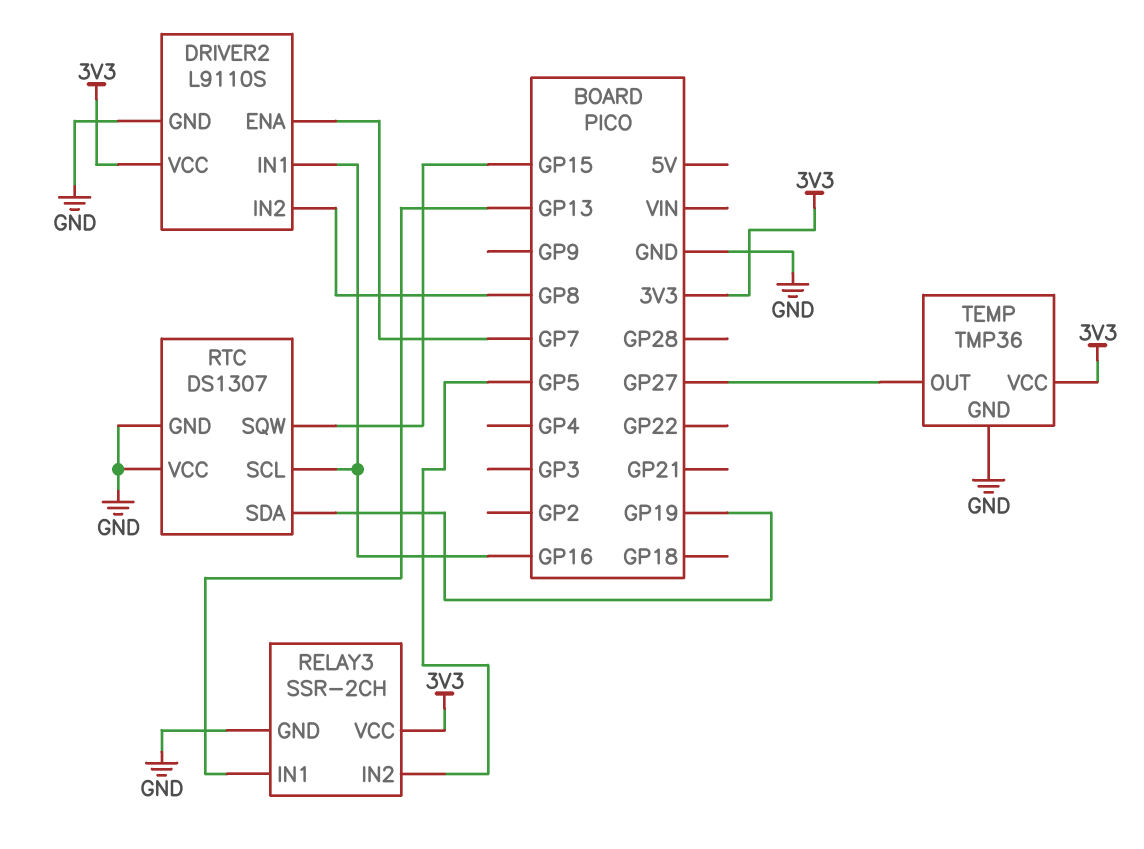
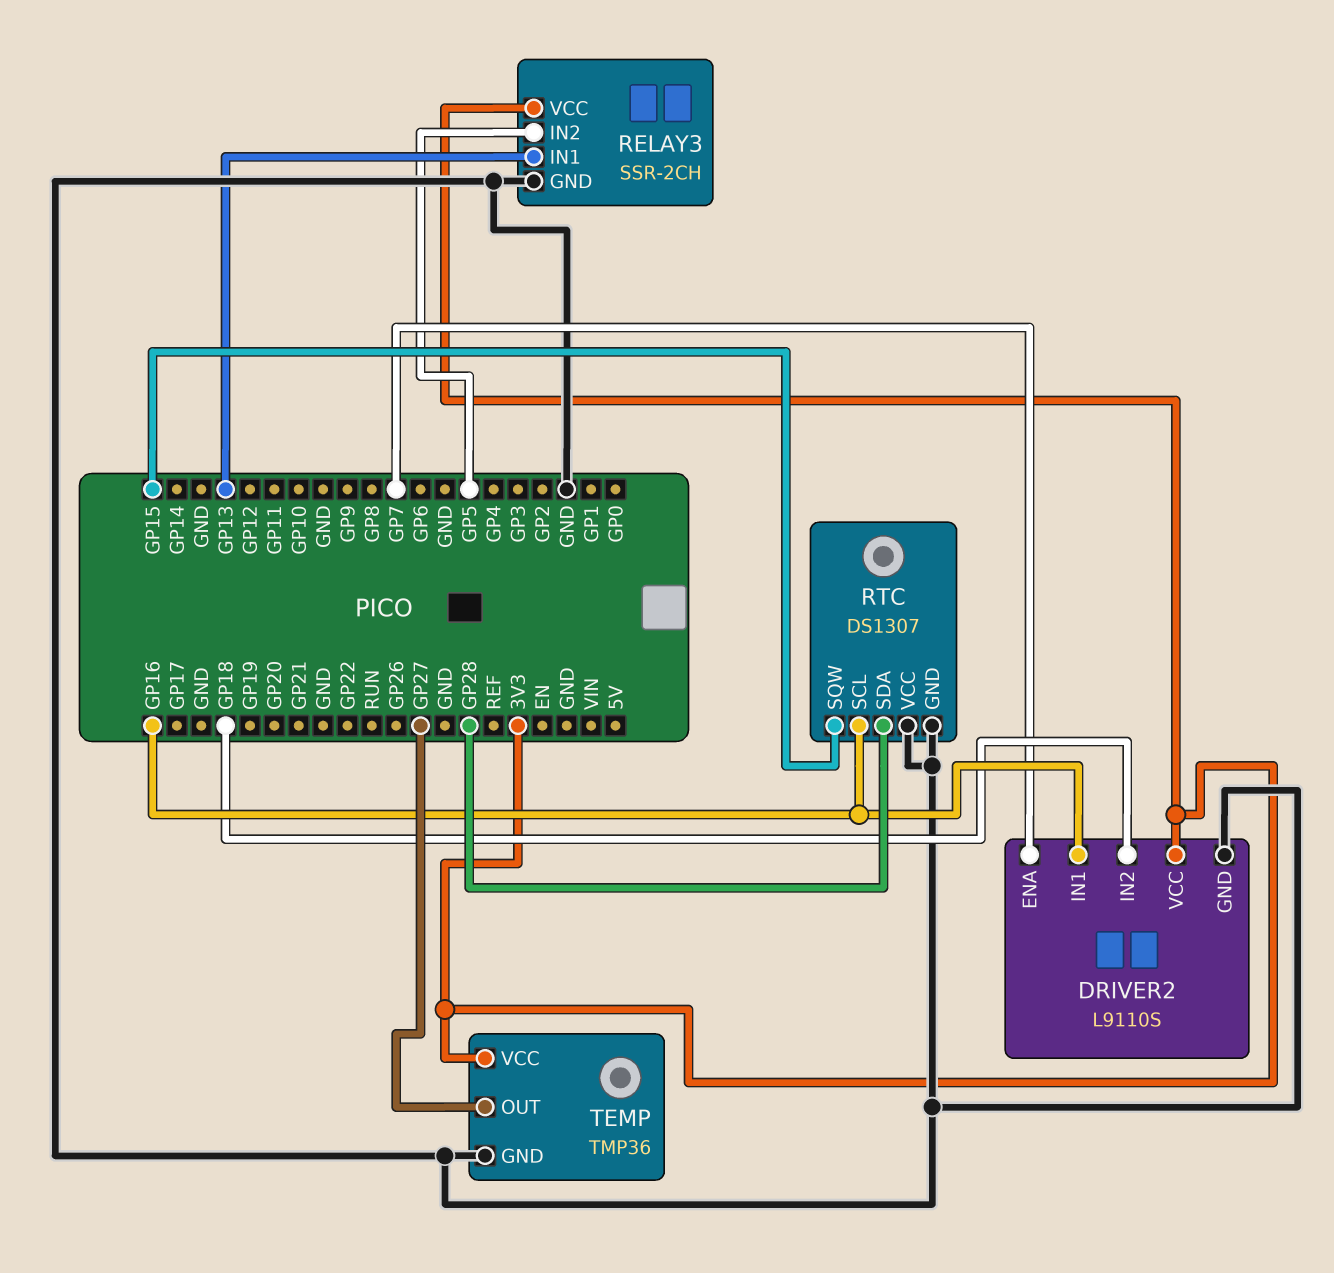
DRIVER2 pin IN2: GP8 -> GP18
RTC pin SDA: GP19 -> GP28

